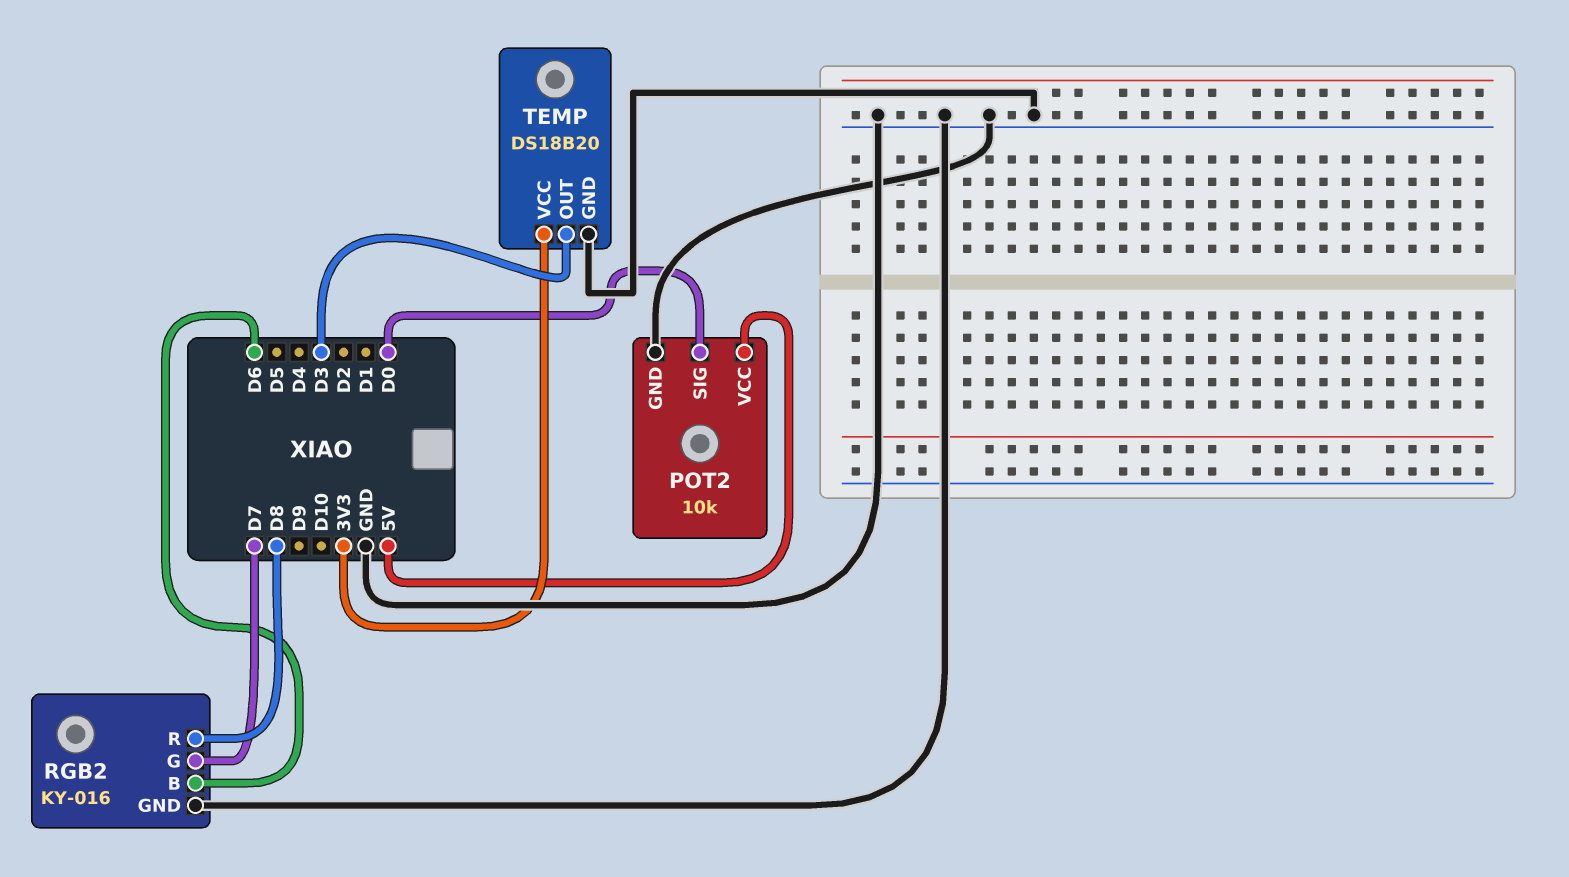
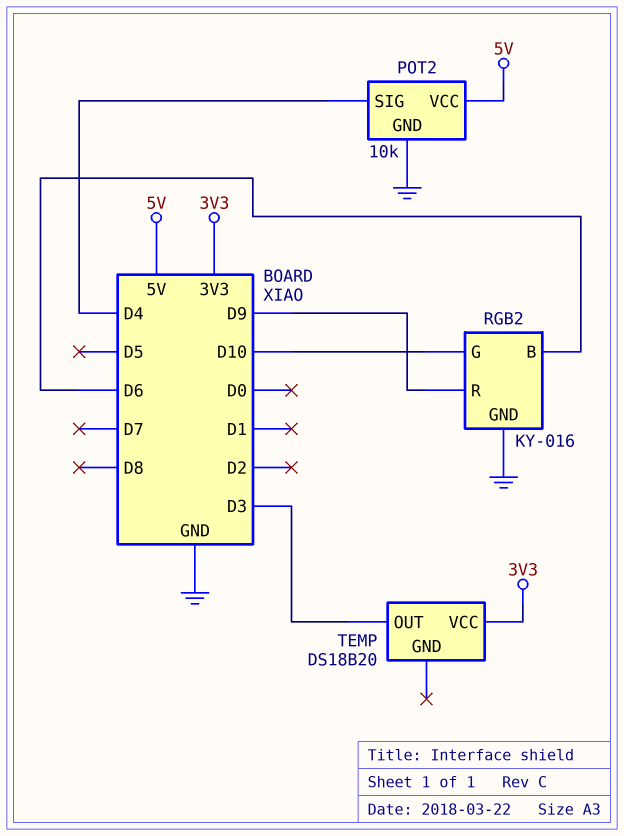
POT2 pin SIG: D0 -> D4
RGB2 pin G: D7 -> D10
RGB2 pin R: D8 -> D9
TEMP pin GND: GND -> none

